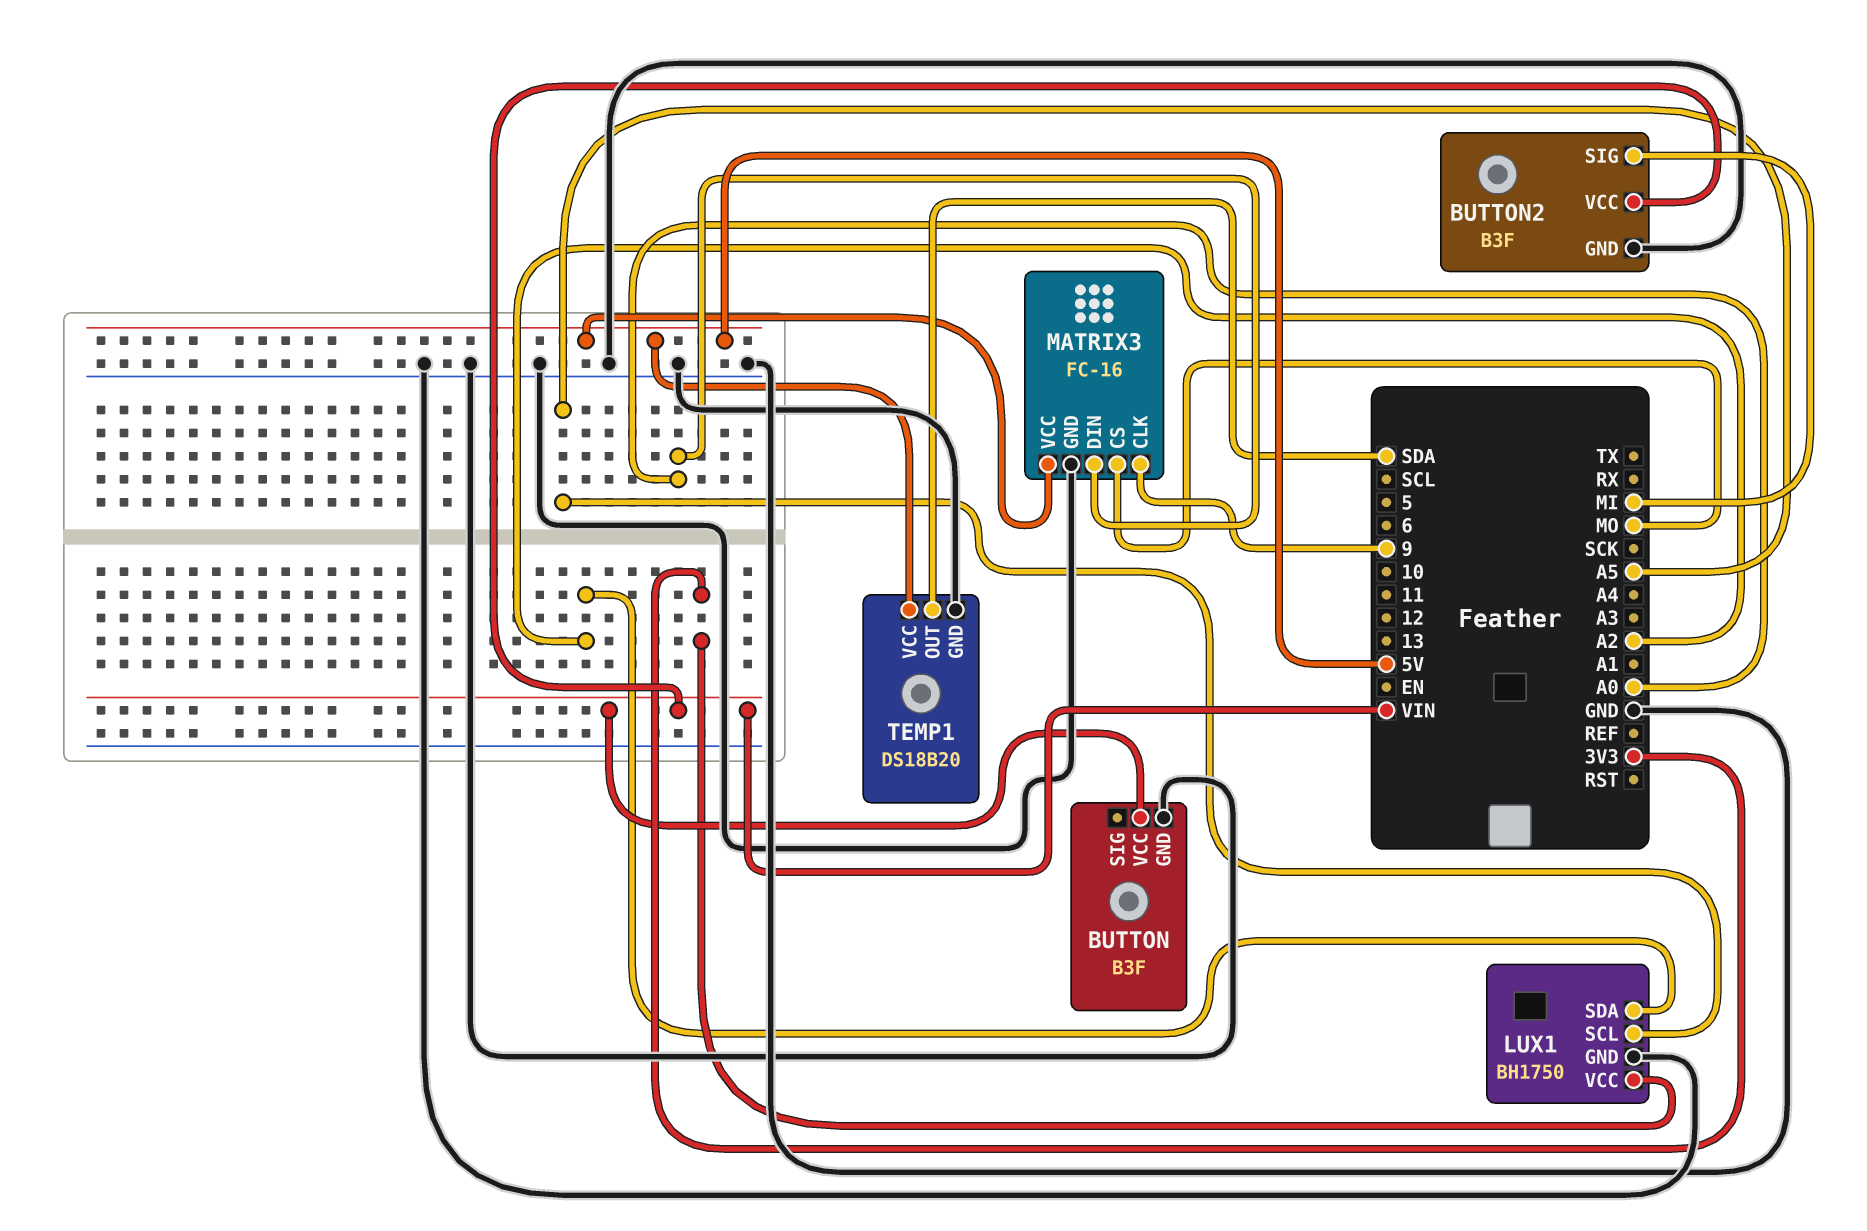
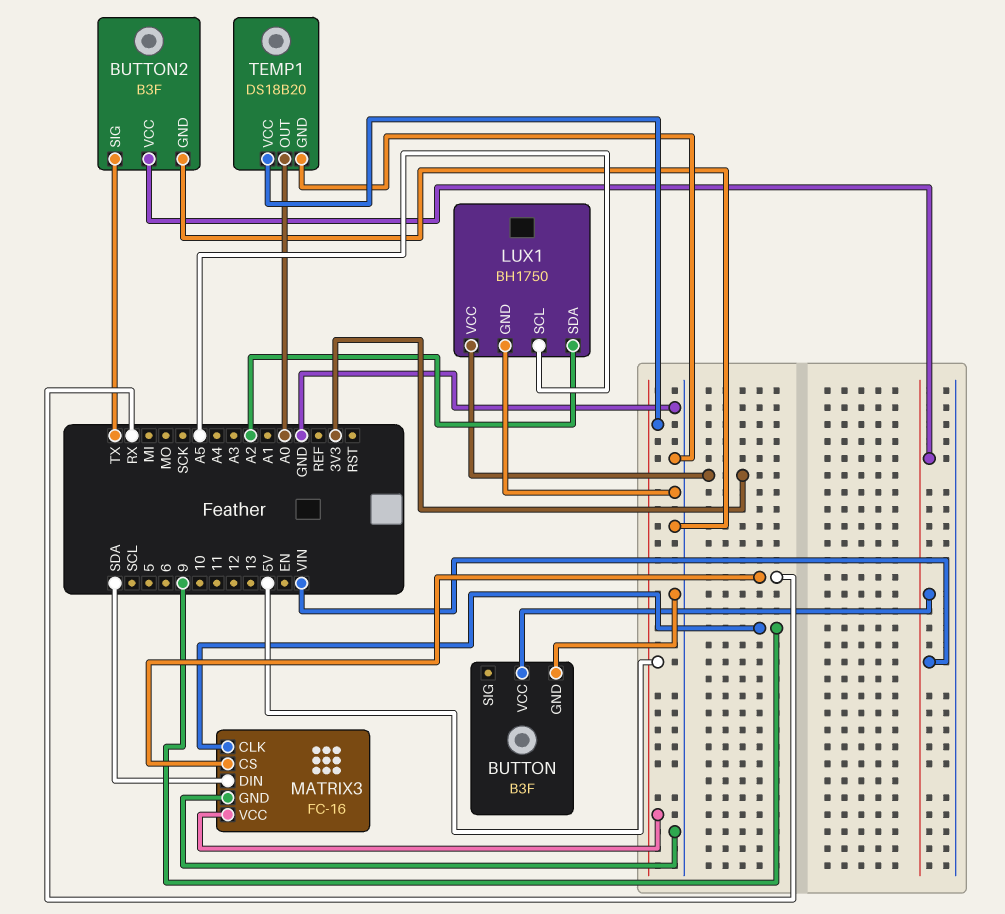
BUTTON2 pin SIG: MI -> TX
MATRIX3 pin CS: MO -> RX
MATRIX3 pin DIN: A0 -> SDA
TEMP1 pin OUT: SDA -> A0

